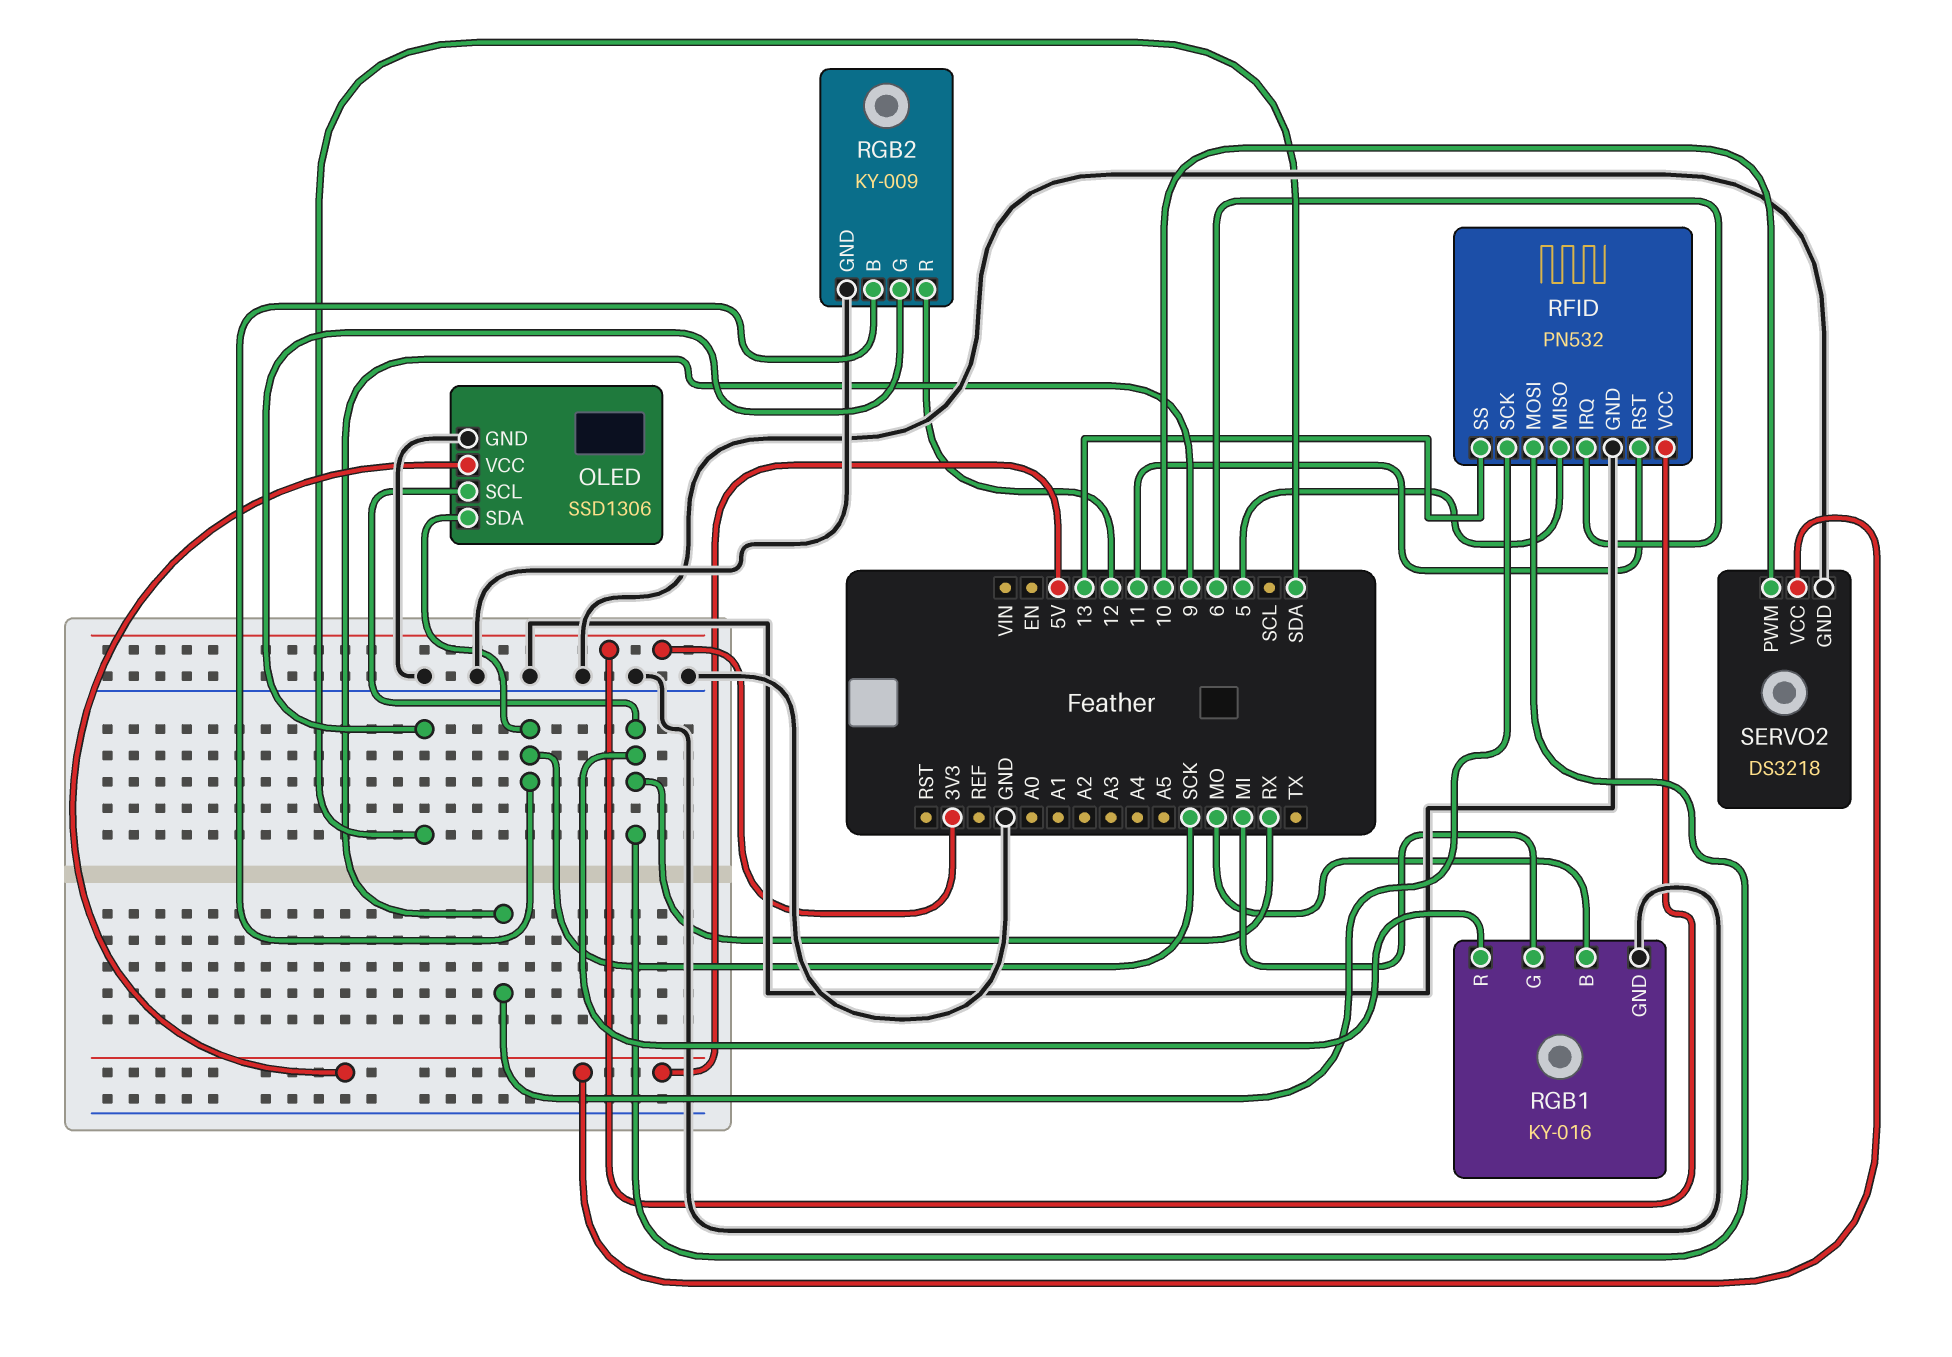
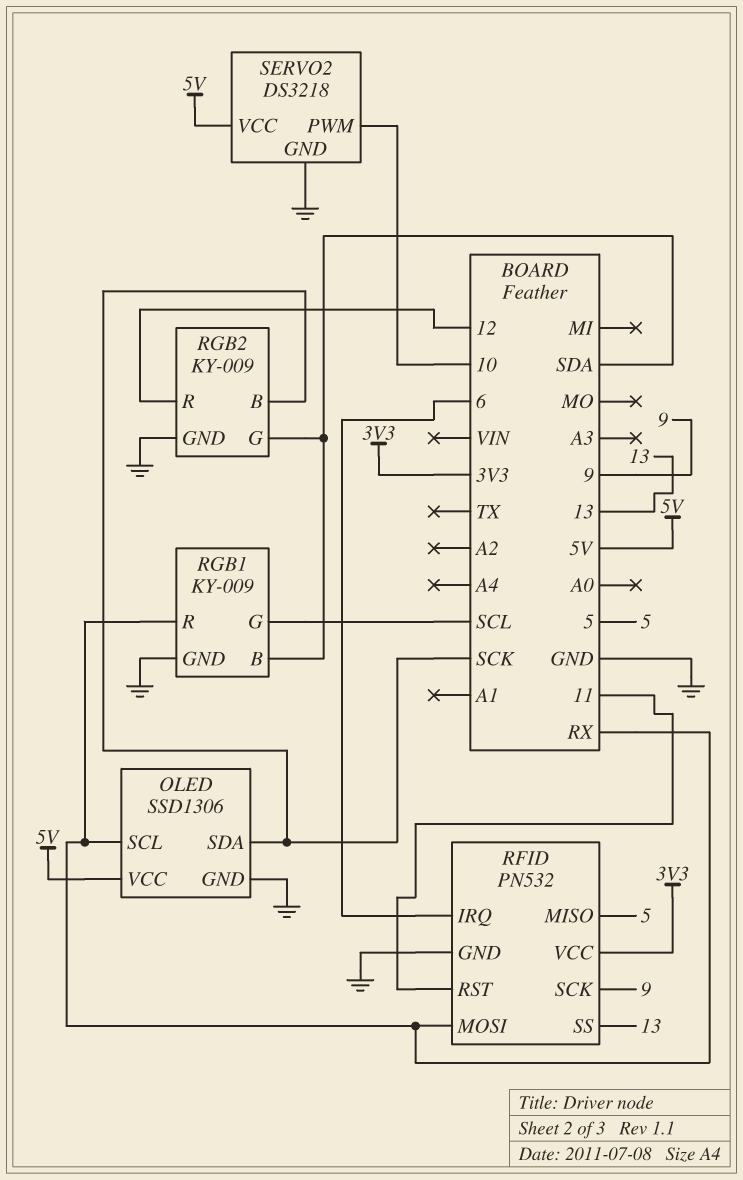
RGB1: KY-016 -> KY-009
RGB1 pin B: MO -> SDA
RGB1 pin G: MI -> SCL

